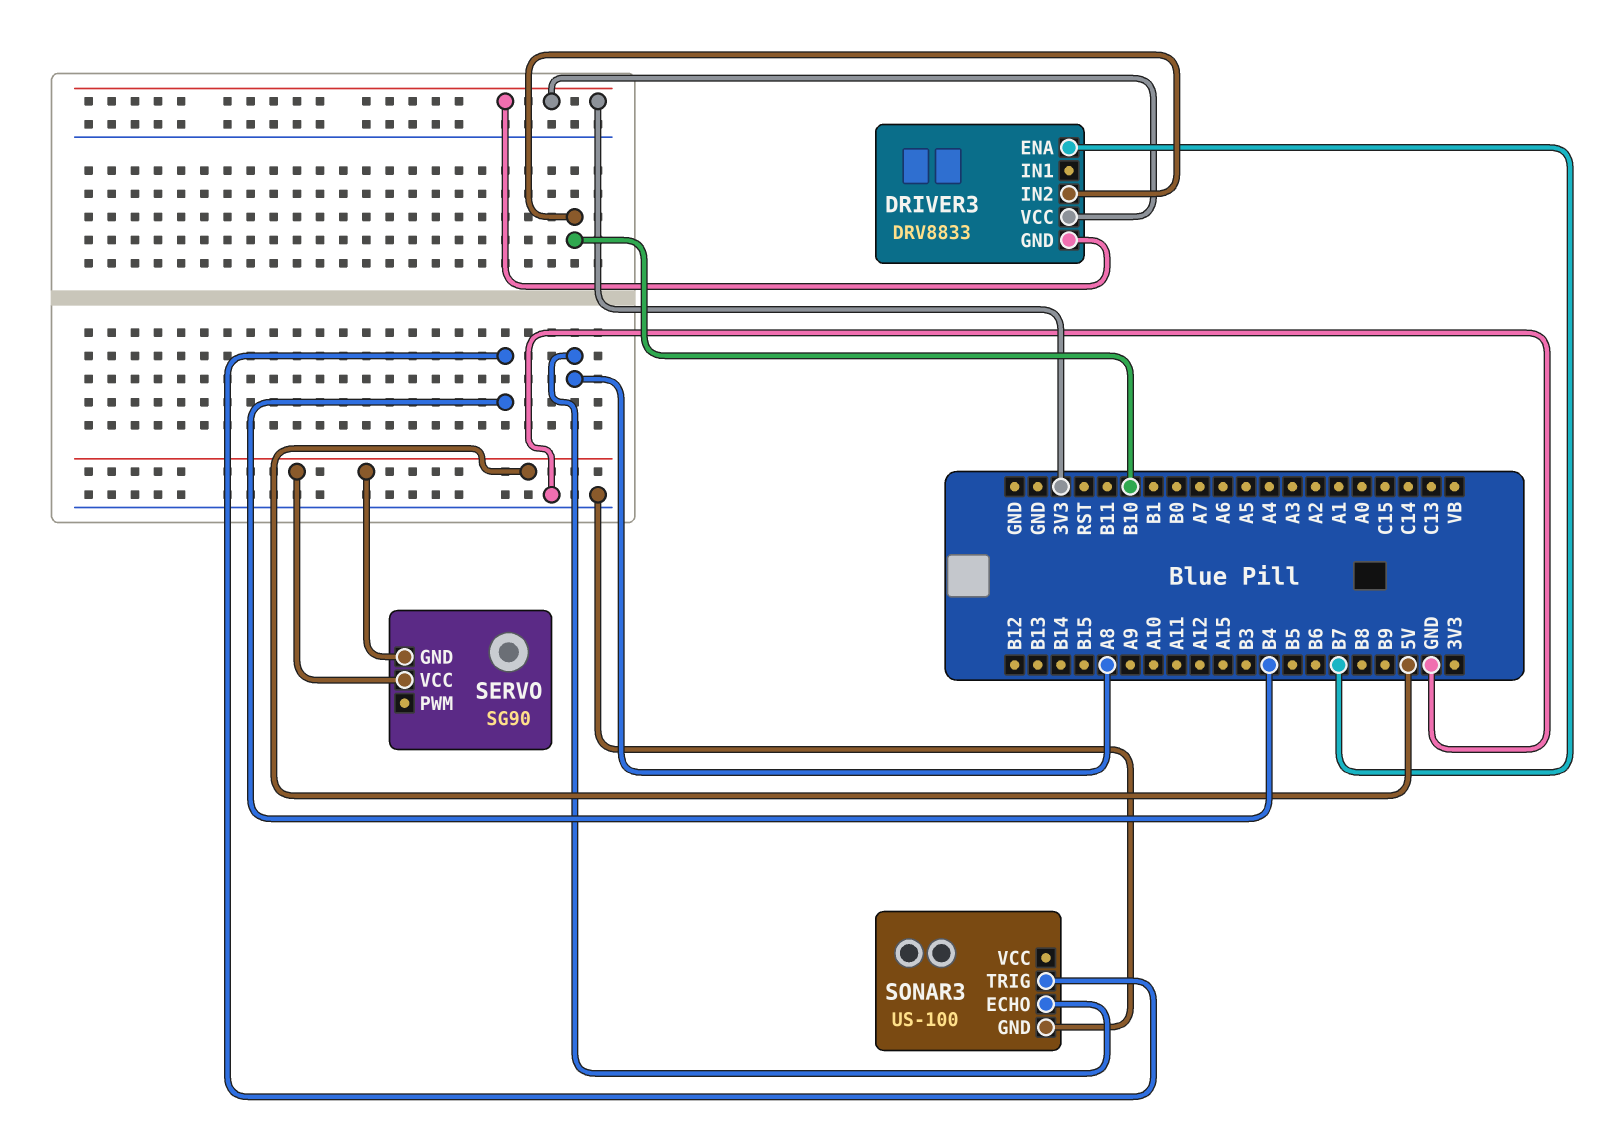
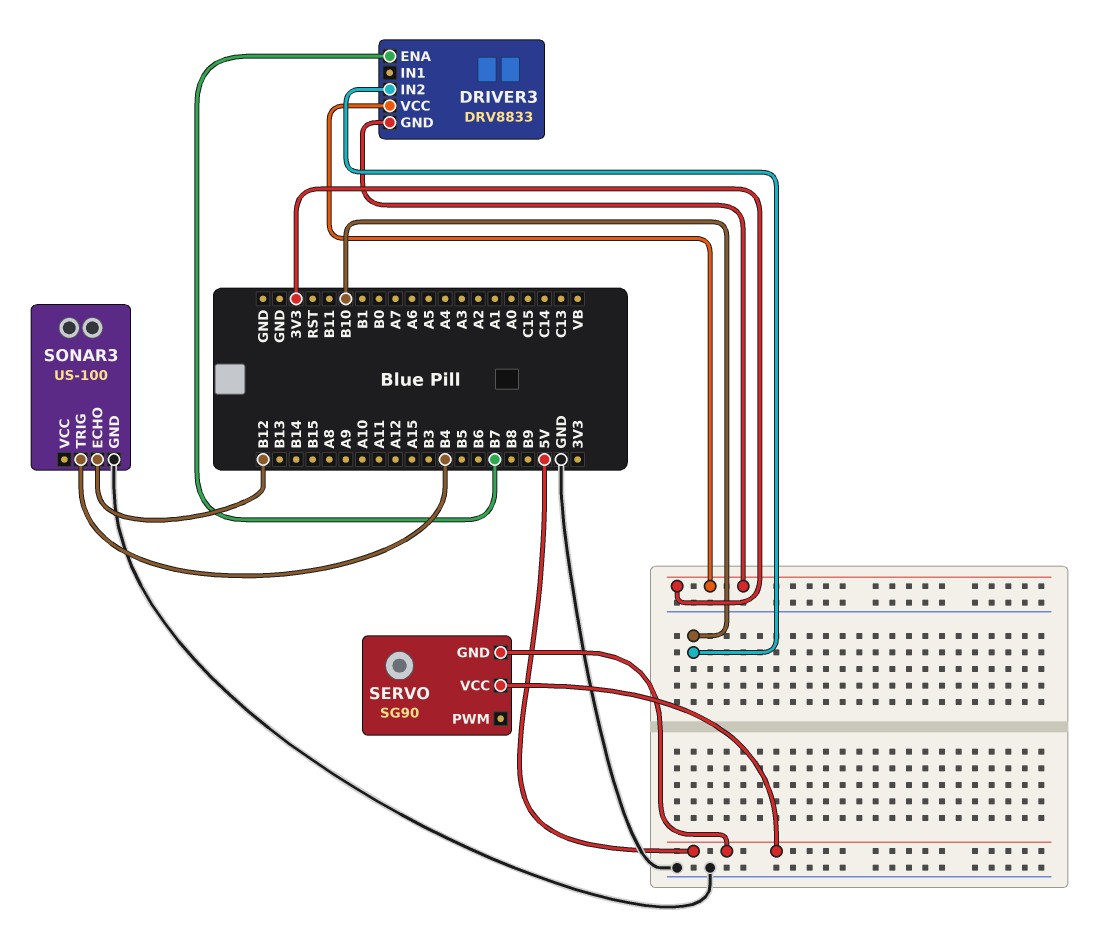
SONAR3 pin ECHO: A8 -> B12

